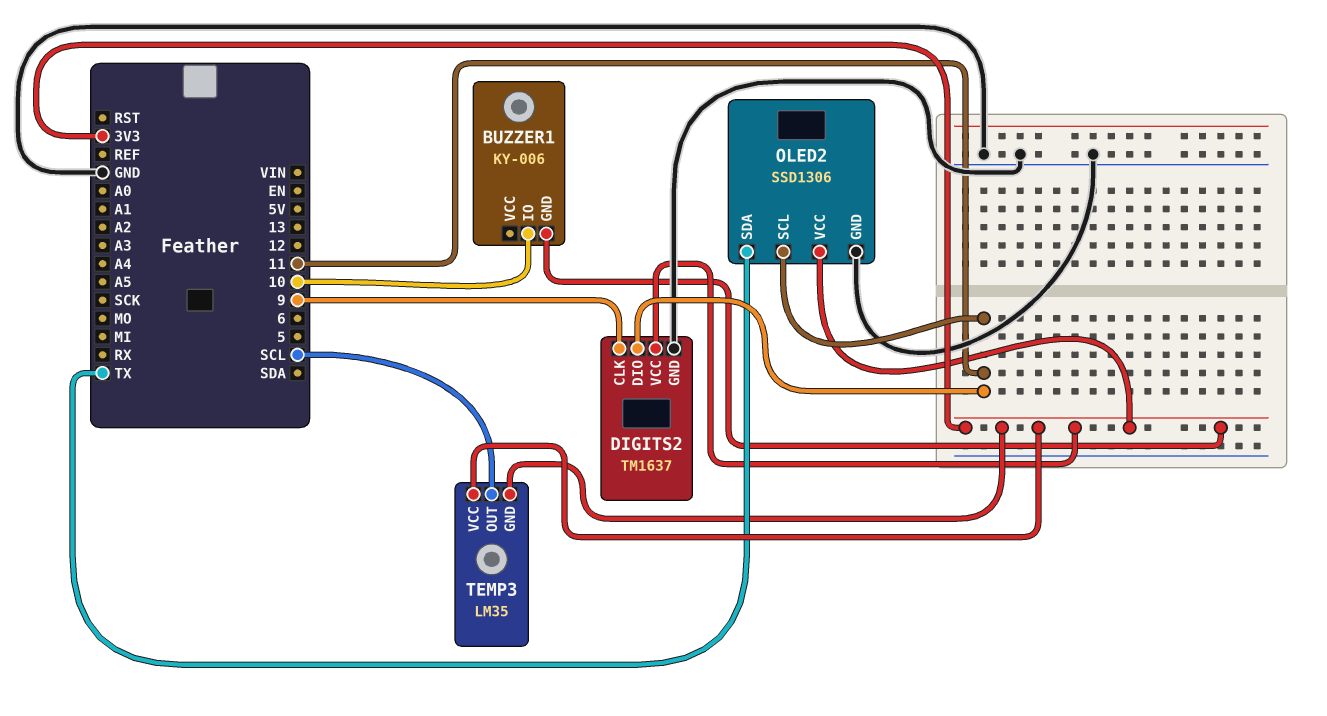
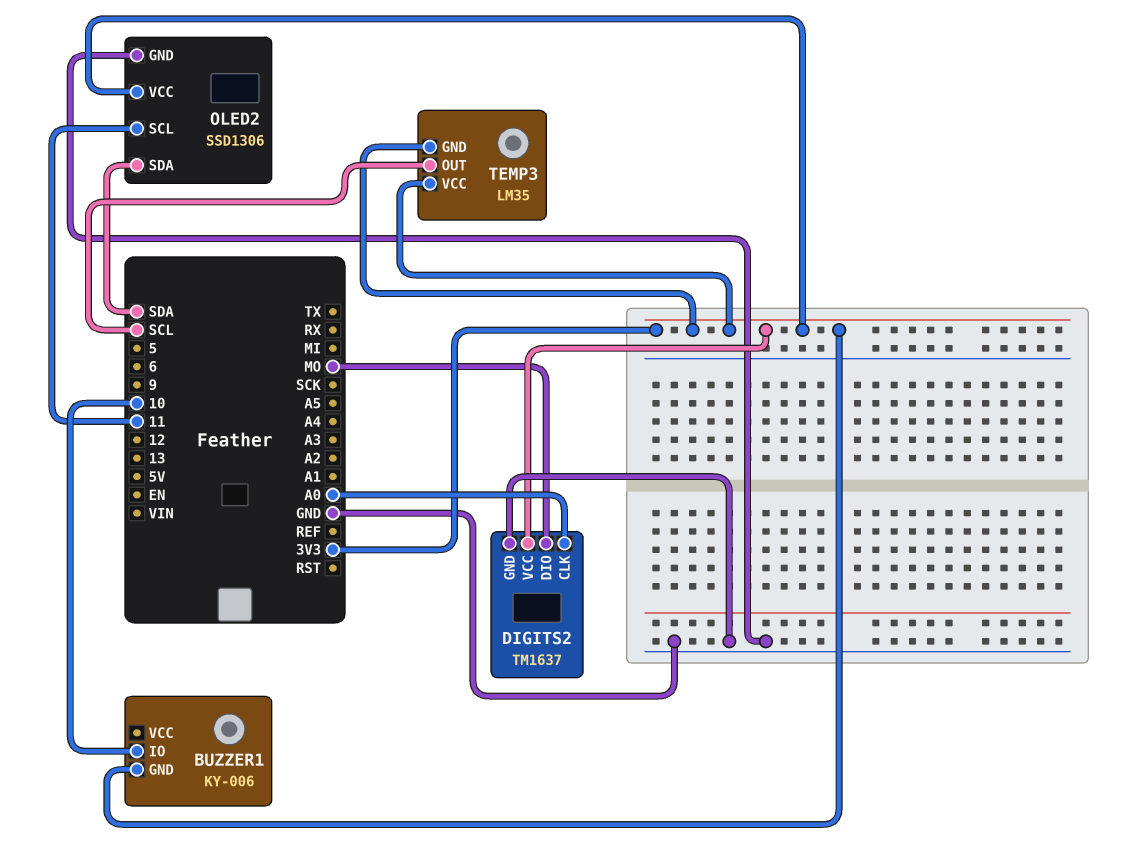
DIGITS2 pin CLK: 9 -> A0
DIGITS2 pin DIO: 11 -> MO
OLED2 pin SDA: TX -> SDA

